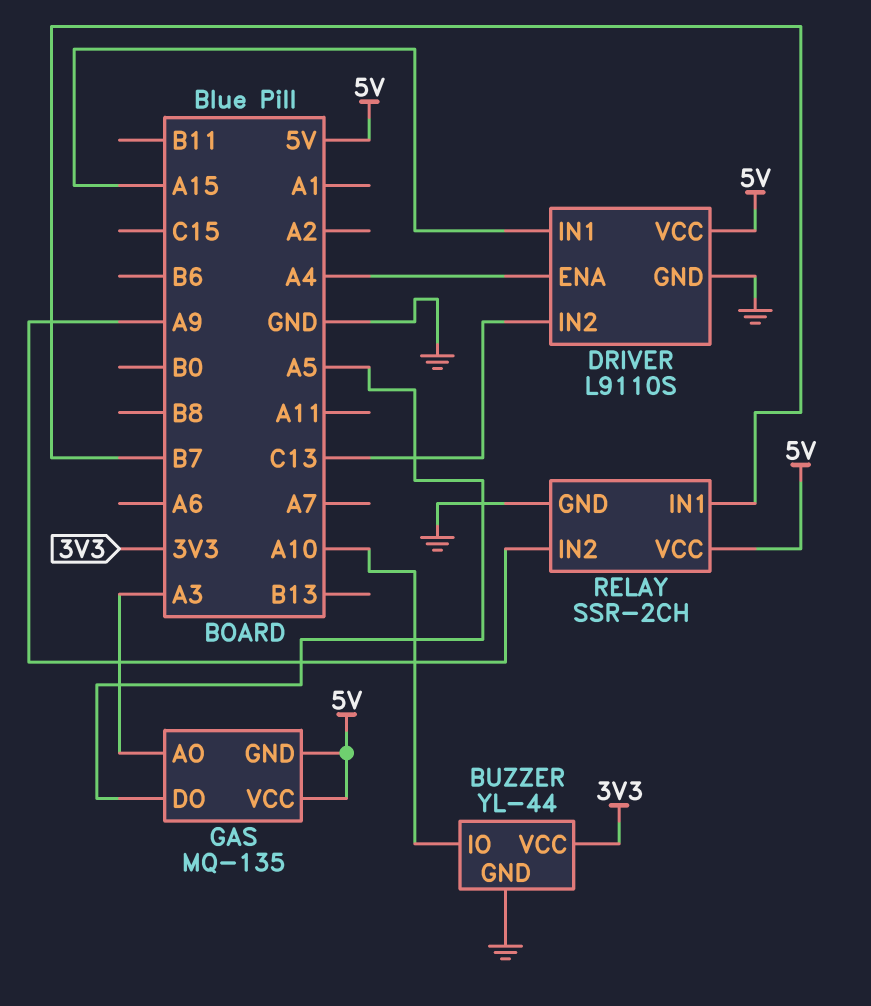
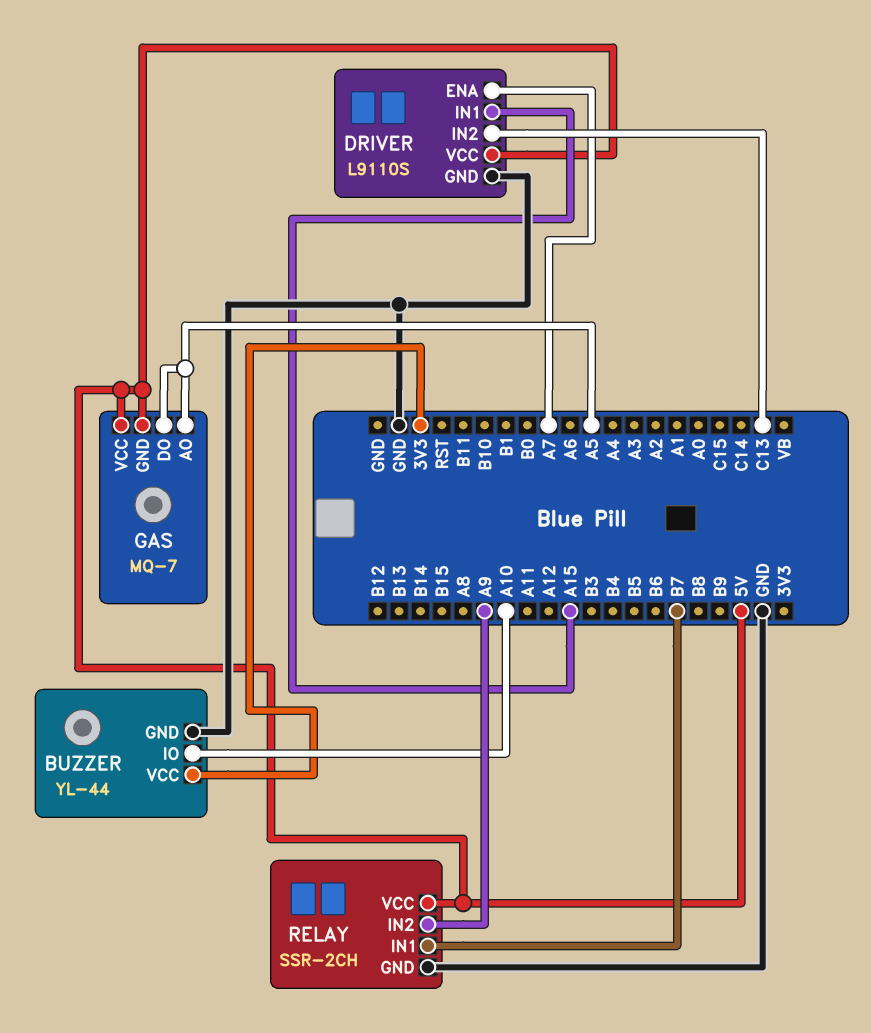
DRIVER pin ENA: A4 -> A7
GAS: MQ-135 -> MQ-7
GAS pin AO: A3 -> A5

